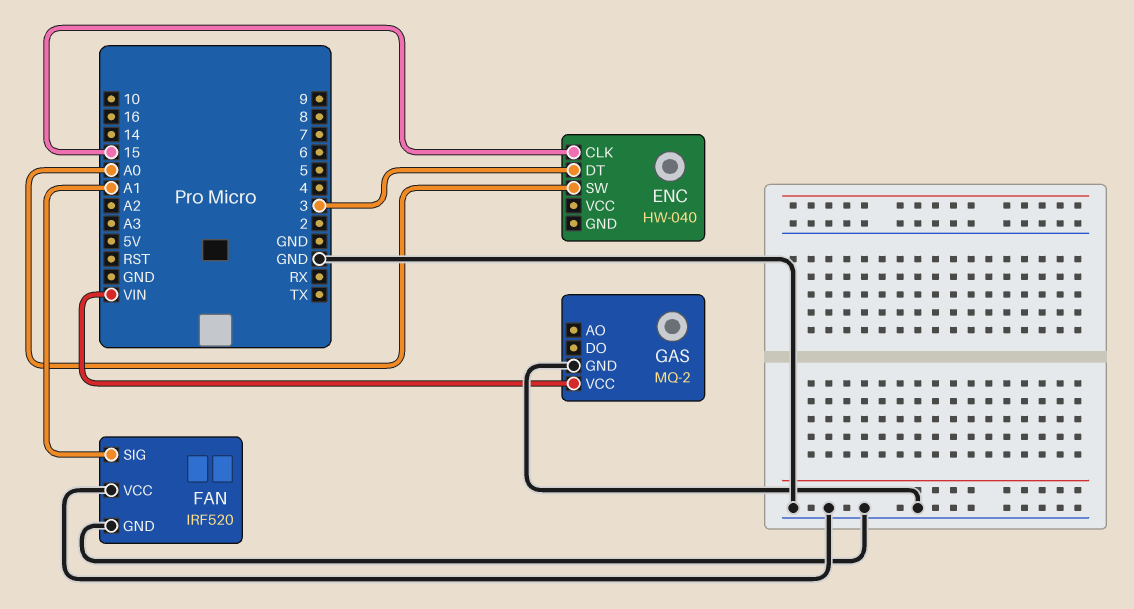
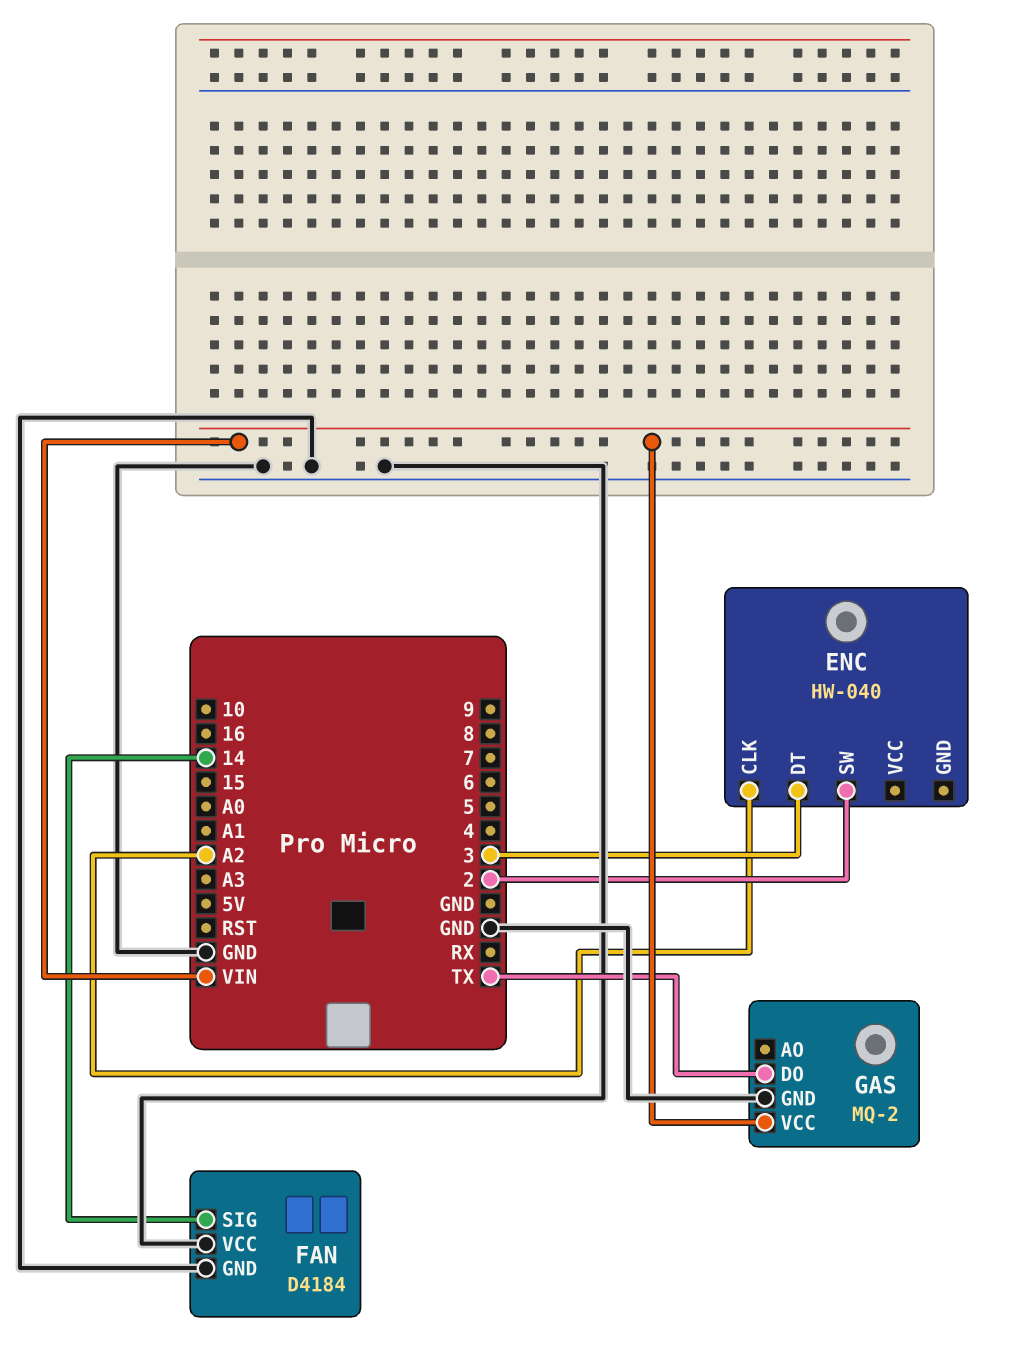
ENC pin CLK: 15 -> A2
ENC pin SW: A0 -> 2
FAN: IRF520 -> D4184
FAN pin SIG: A1 -> 14
GAS pin DO: none -> TX

